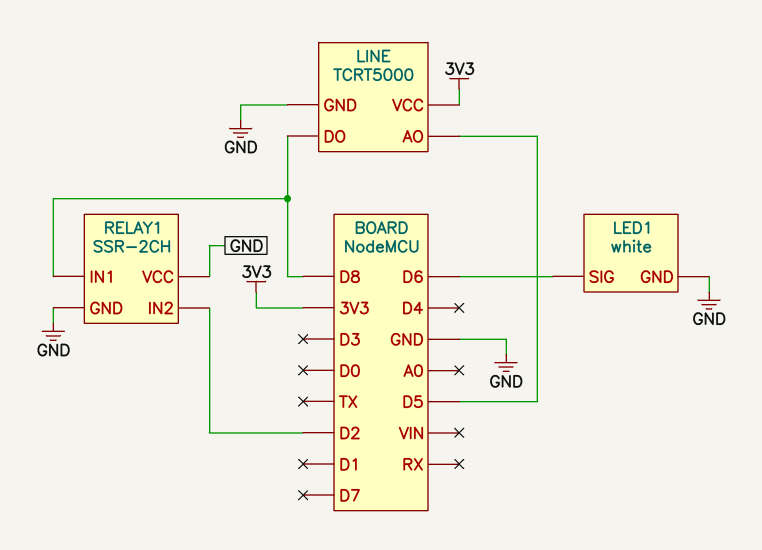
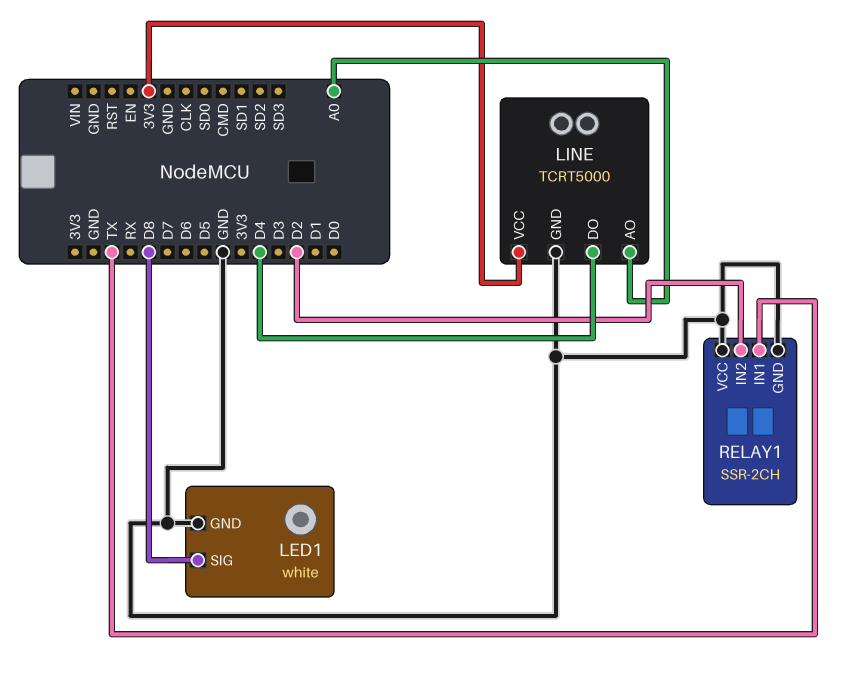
LED1 pin SIG: D6 -> D8
LINE pin AO: D5 -> A0
LINE pin DO: D8 -> D4
RELAY1 pin IN1: D8 -> TX

